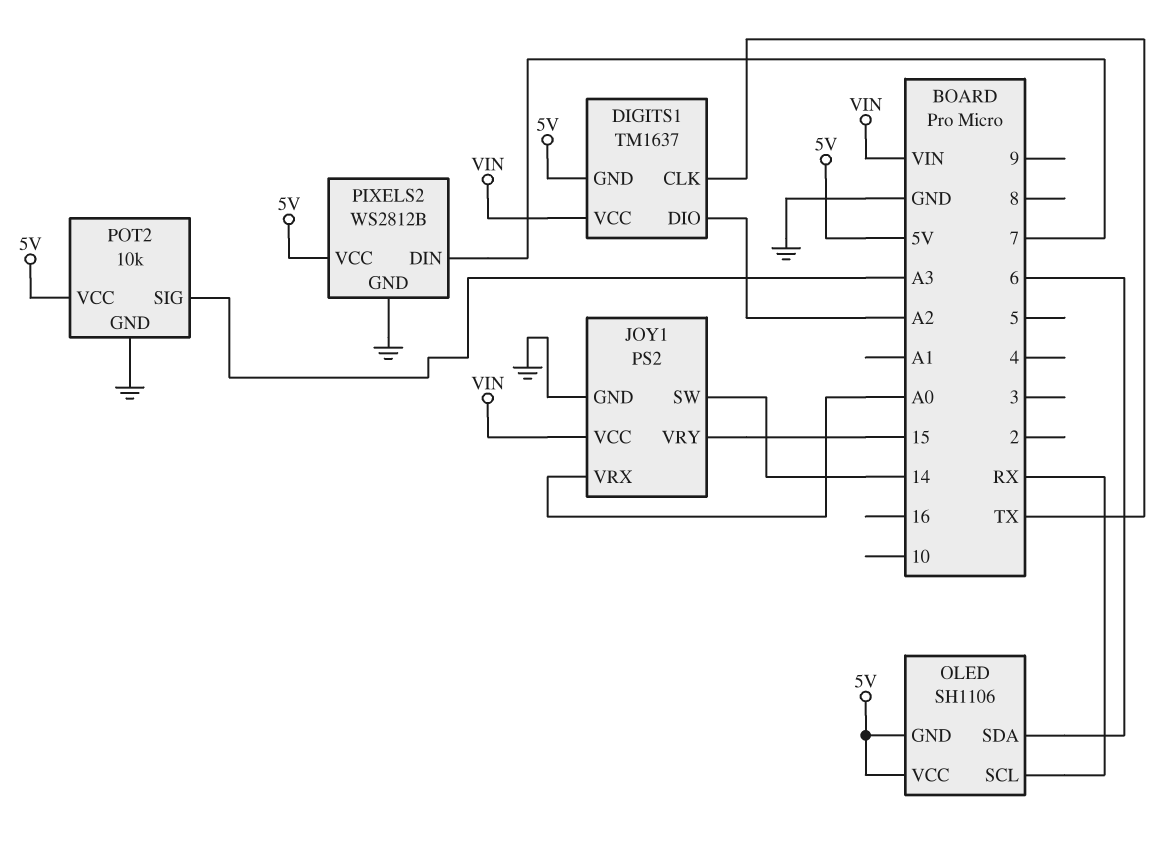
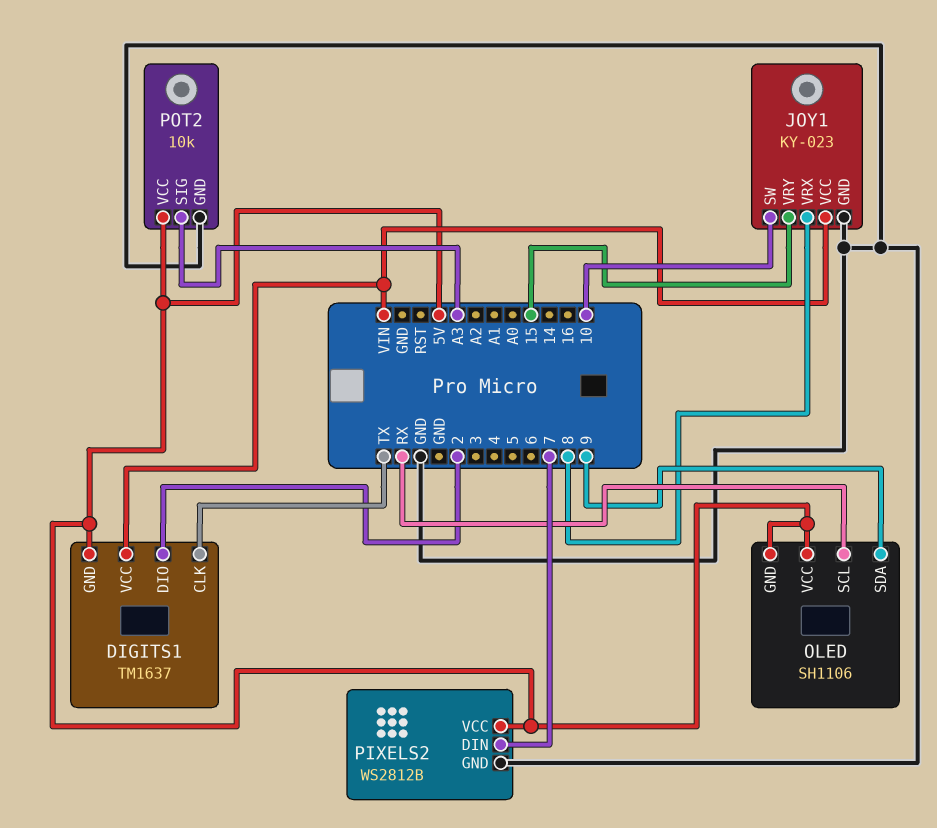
DIGITS1 pin DIO: A2 -> 2
JOY1: PS2 -> KY-023
JOY1 pin SW: 14 -> 10
JOY1 pin VRX: A0 -> 8
OLED pin SDA: 6 -> 9

